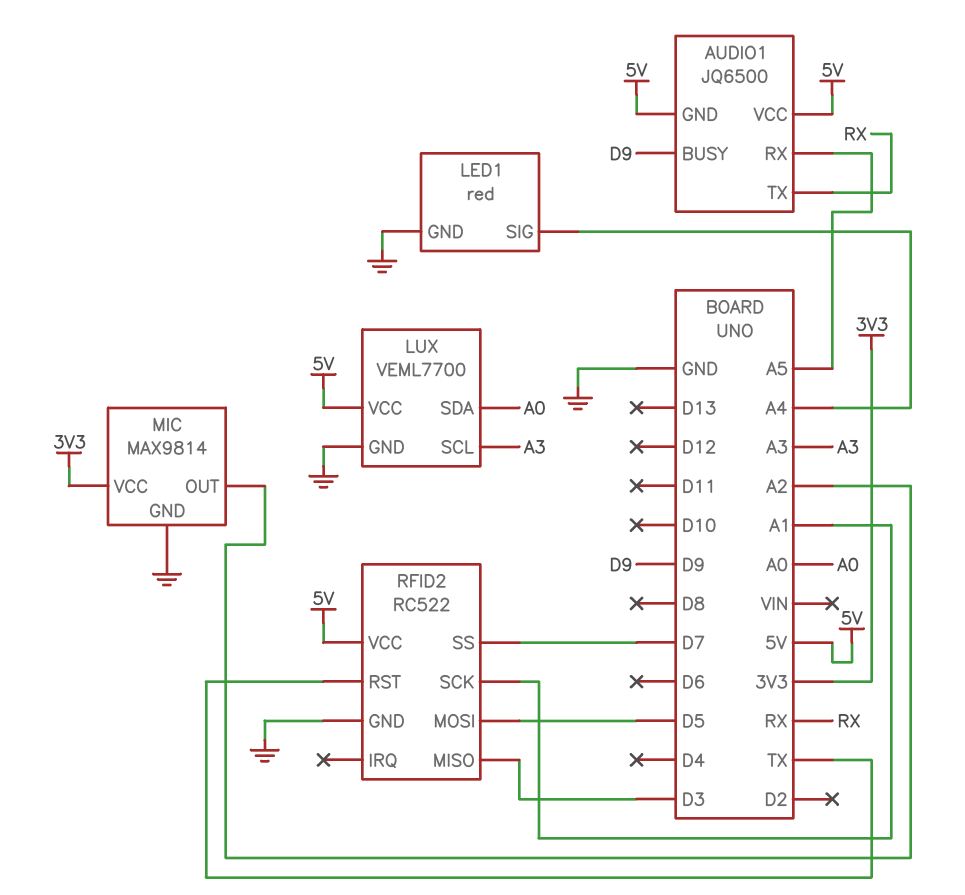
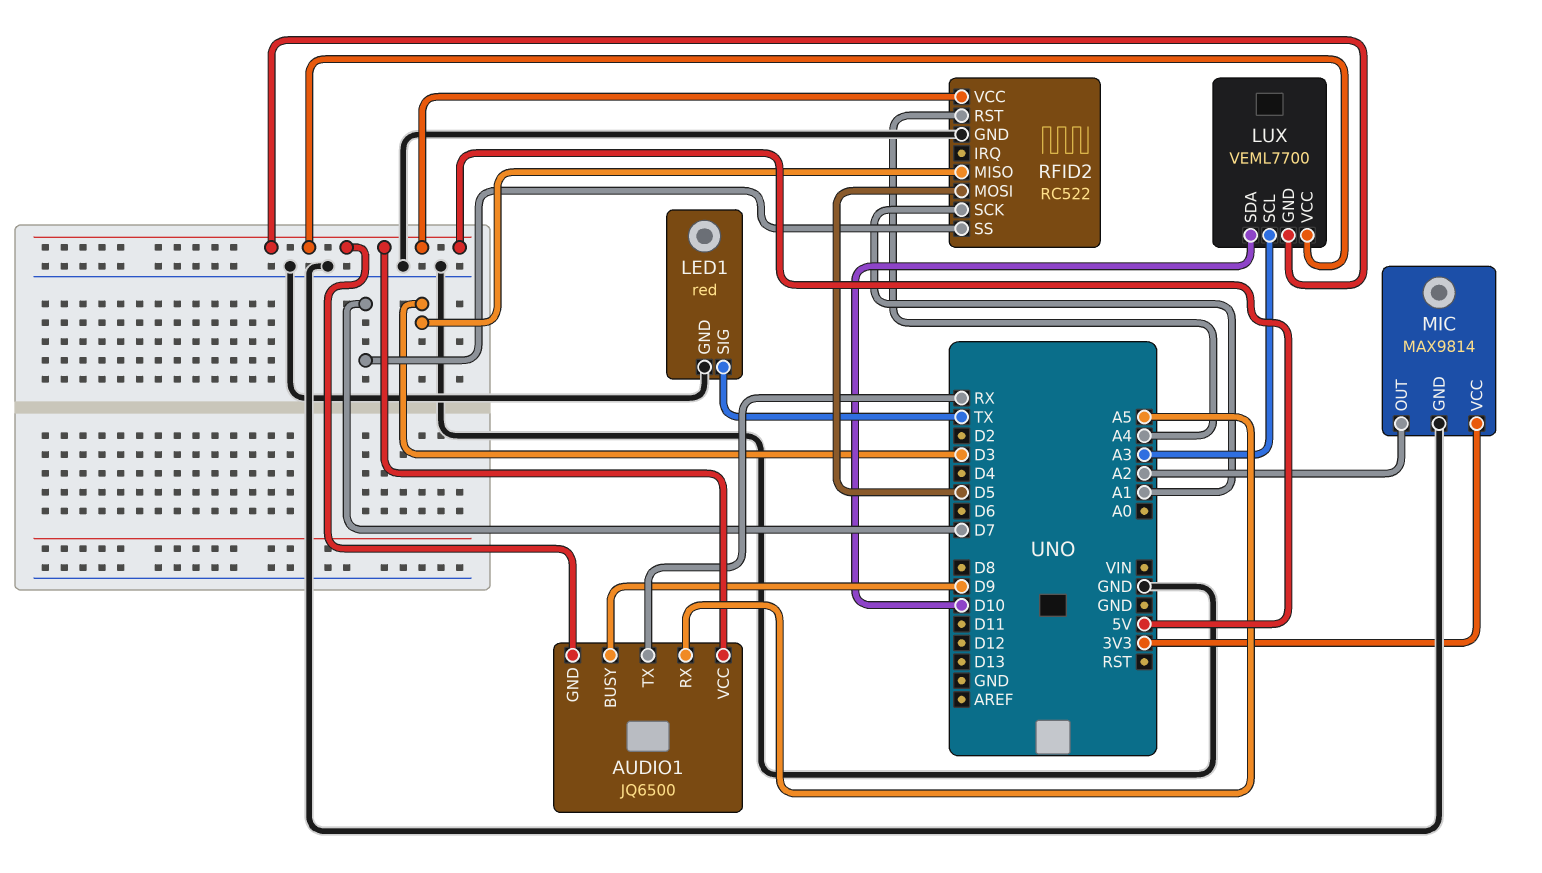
LED1 pin SIG: A4 -> TX
LUX pin GND: GND -> 5V
LUX pin SDA: A0 -> D10
RFID2 pin RST: TX -> A4

